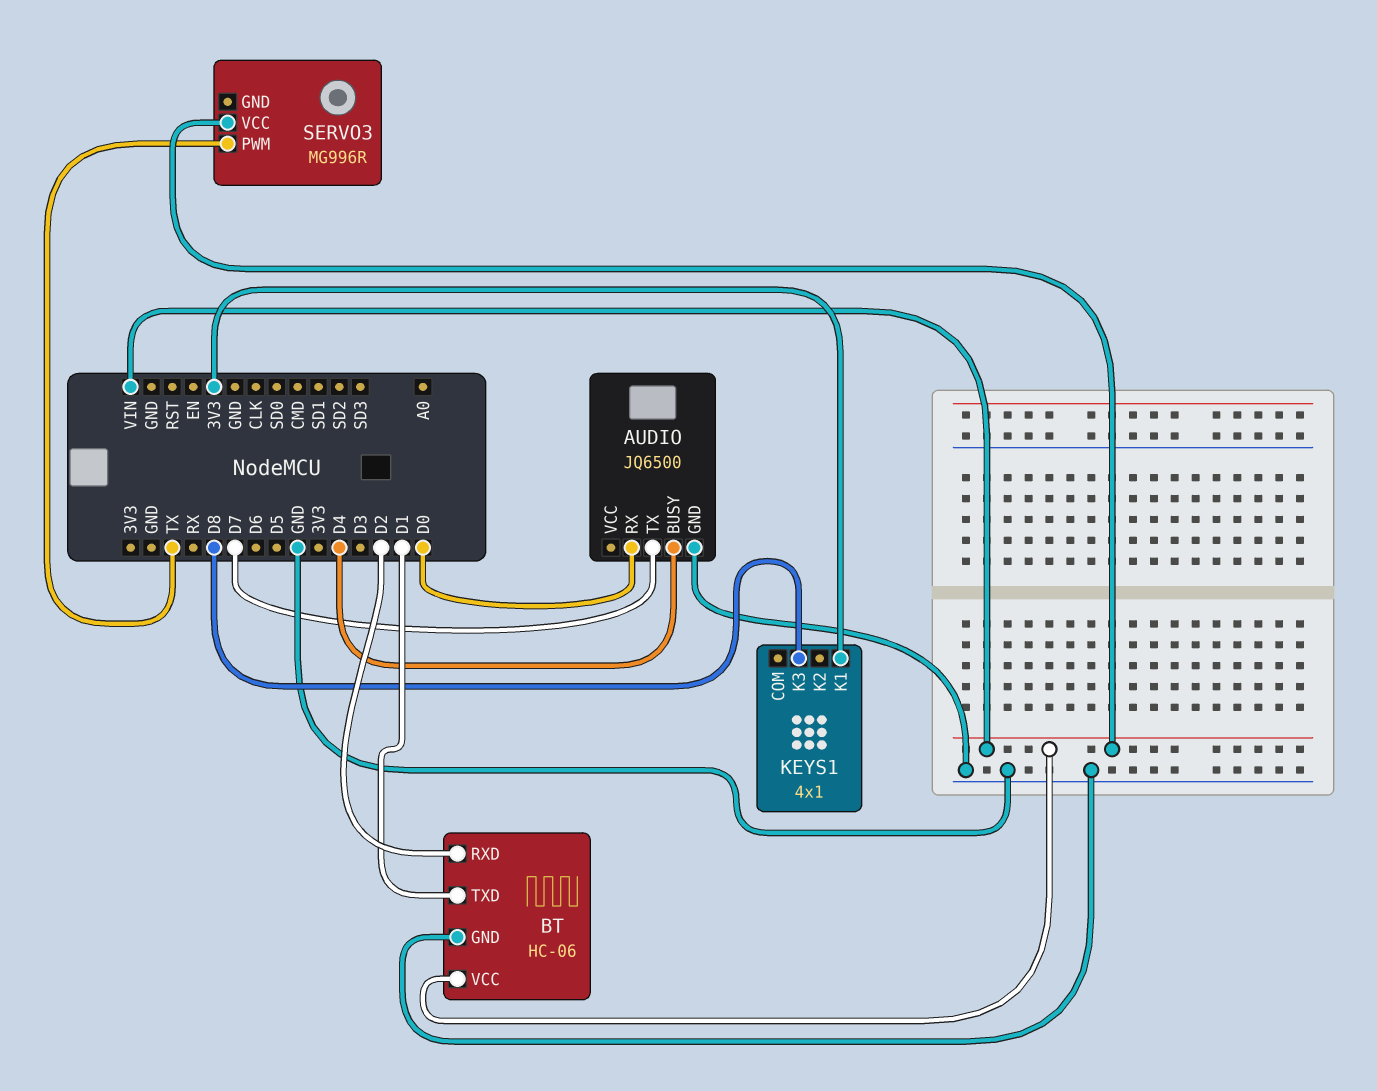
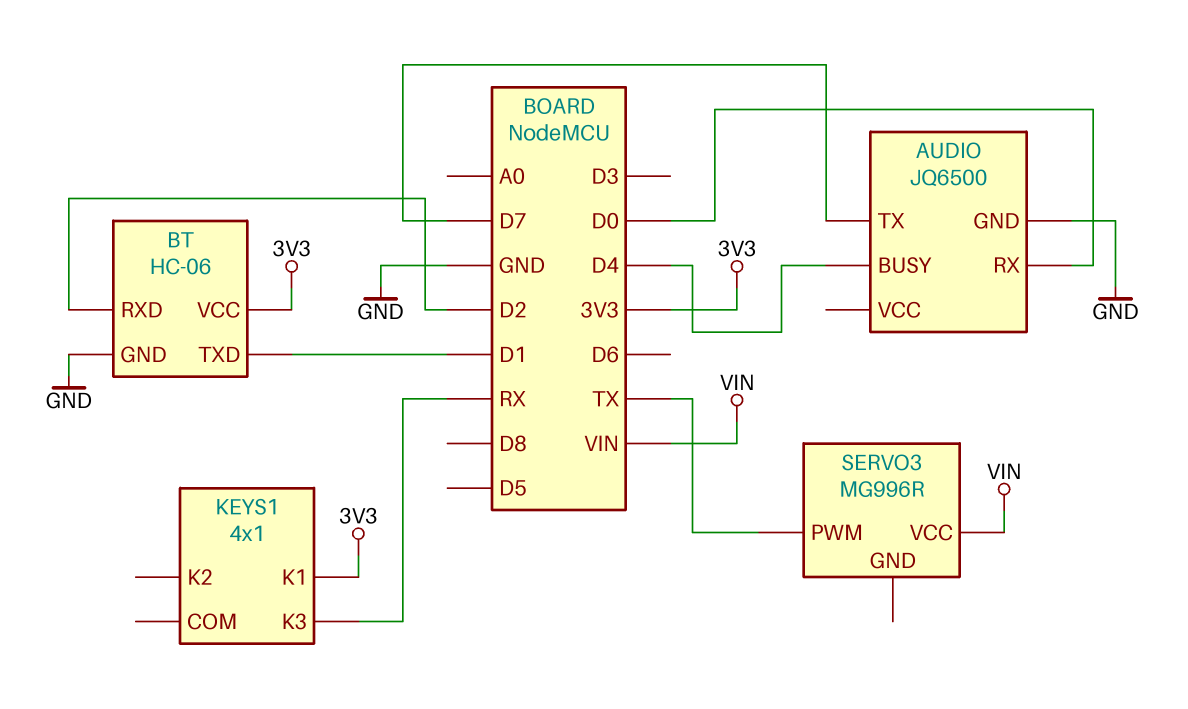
BT pin VCC: VIN -> 3V3
KEYS1 pin K3: D8 -> RX

